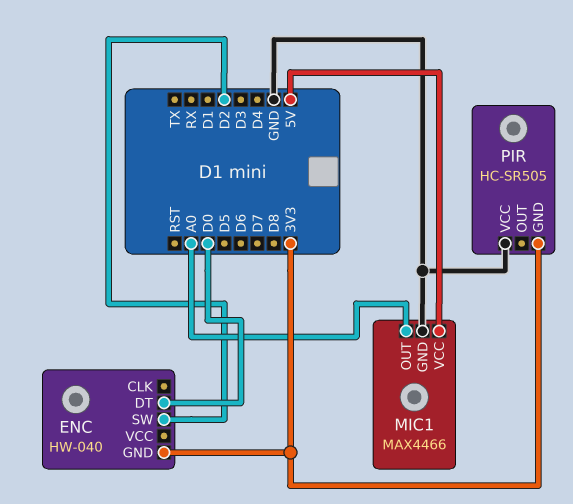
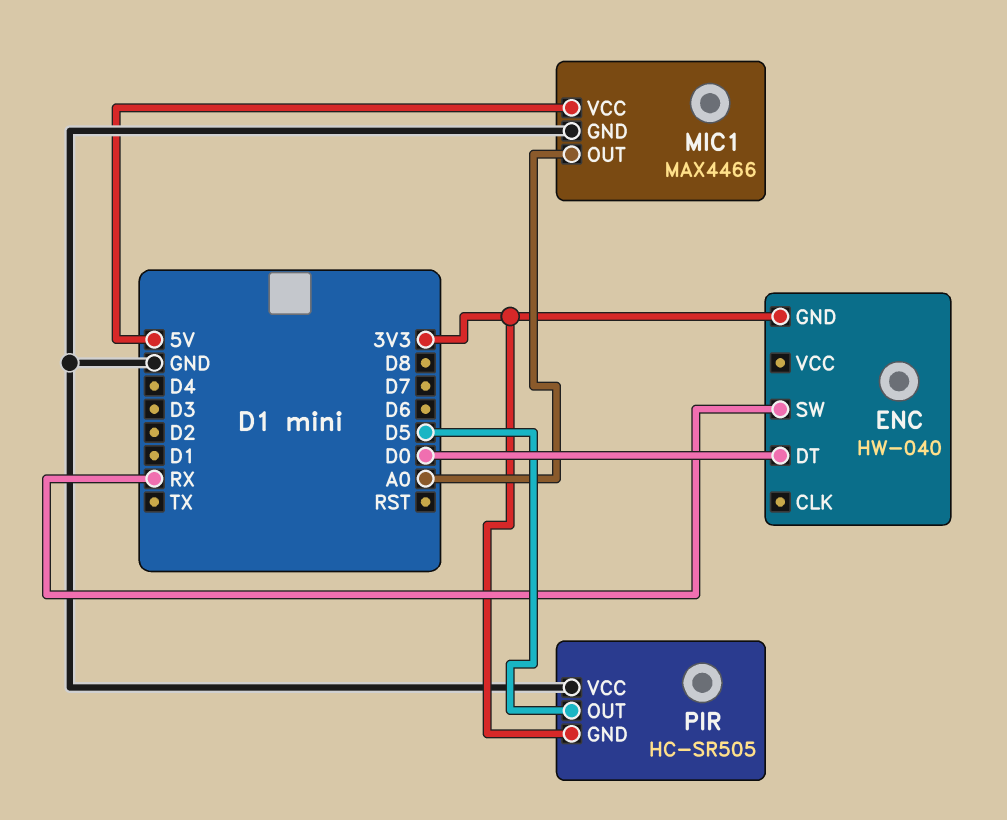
ENC pin SW: D2 -> RX
PIR pin OUT: none -> D5

